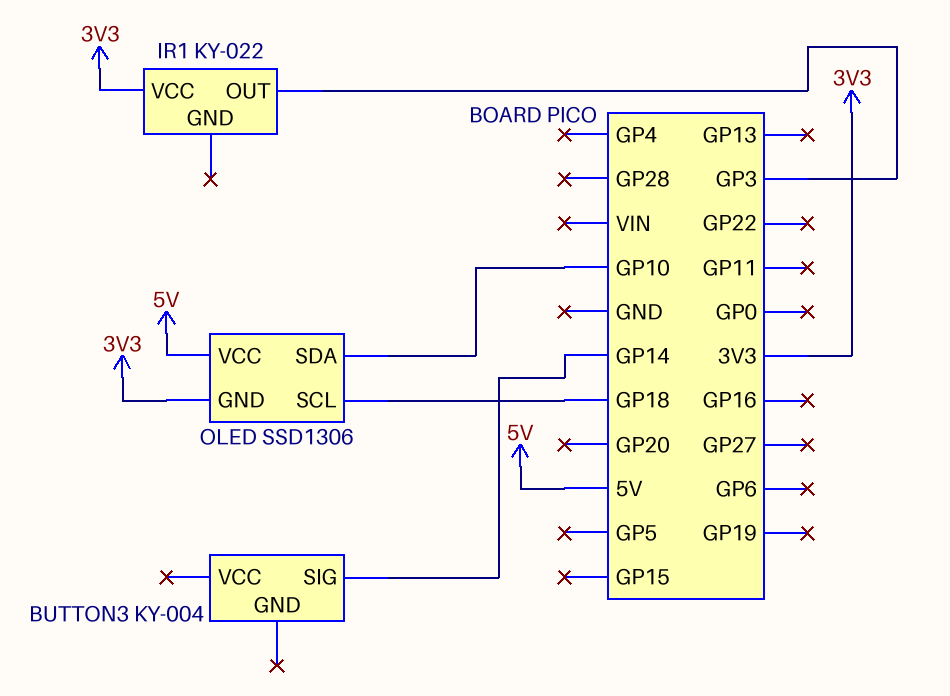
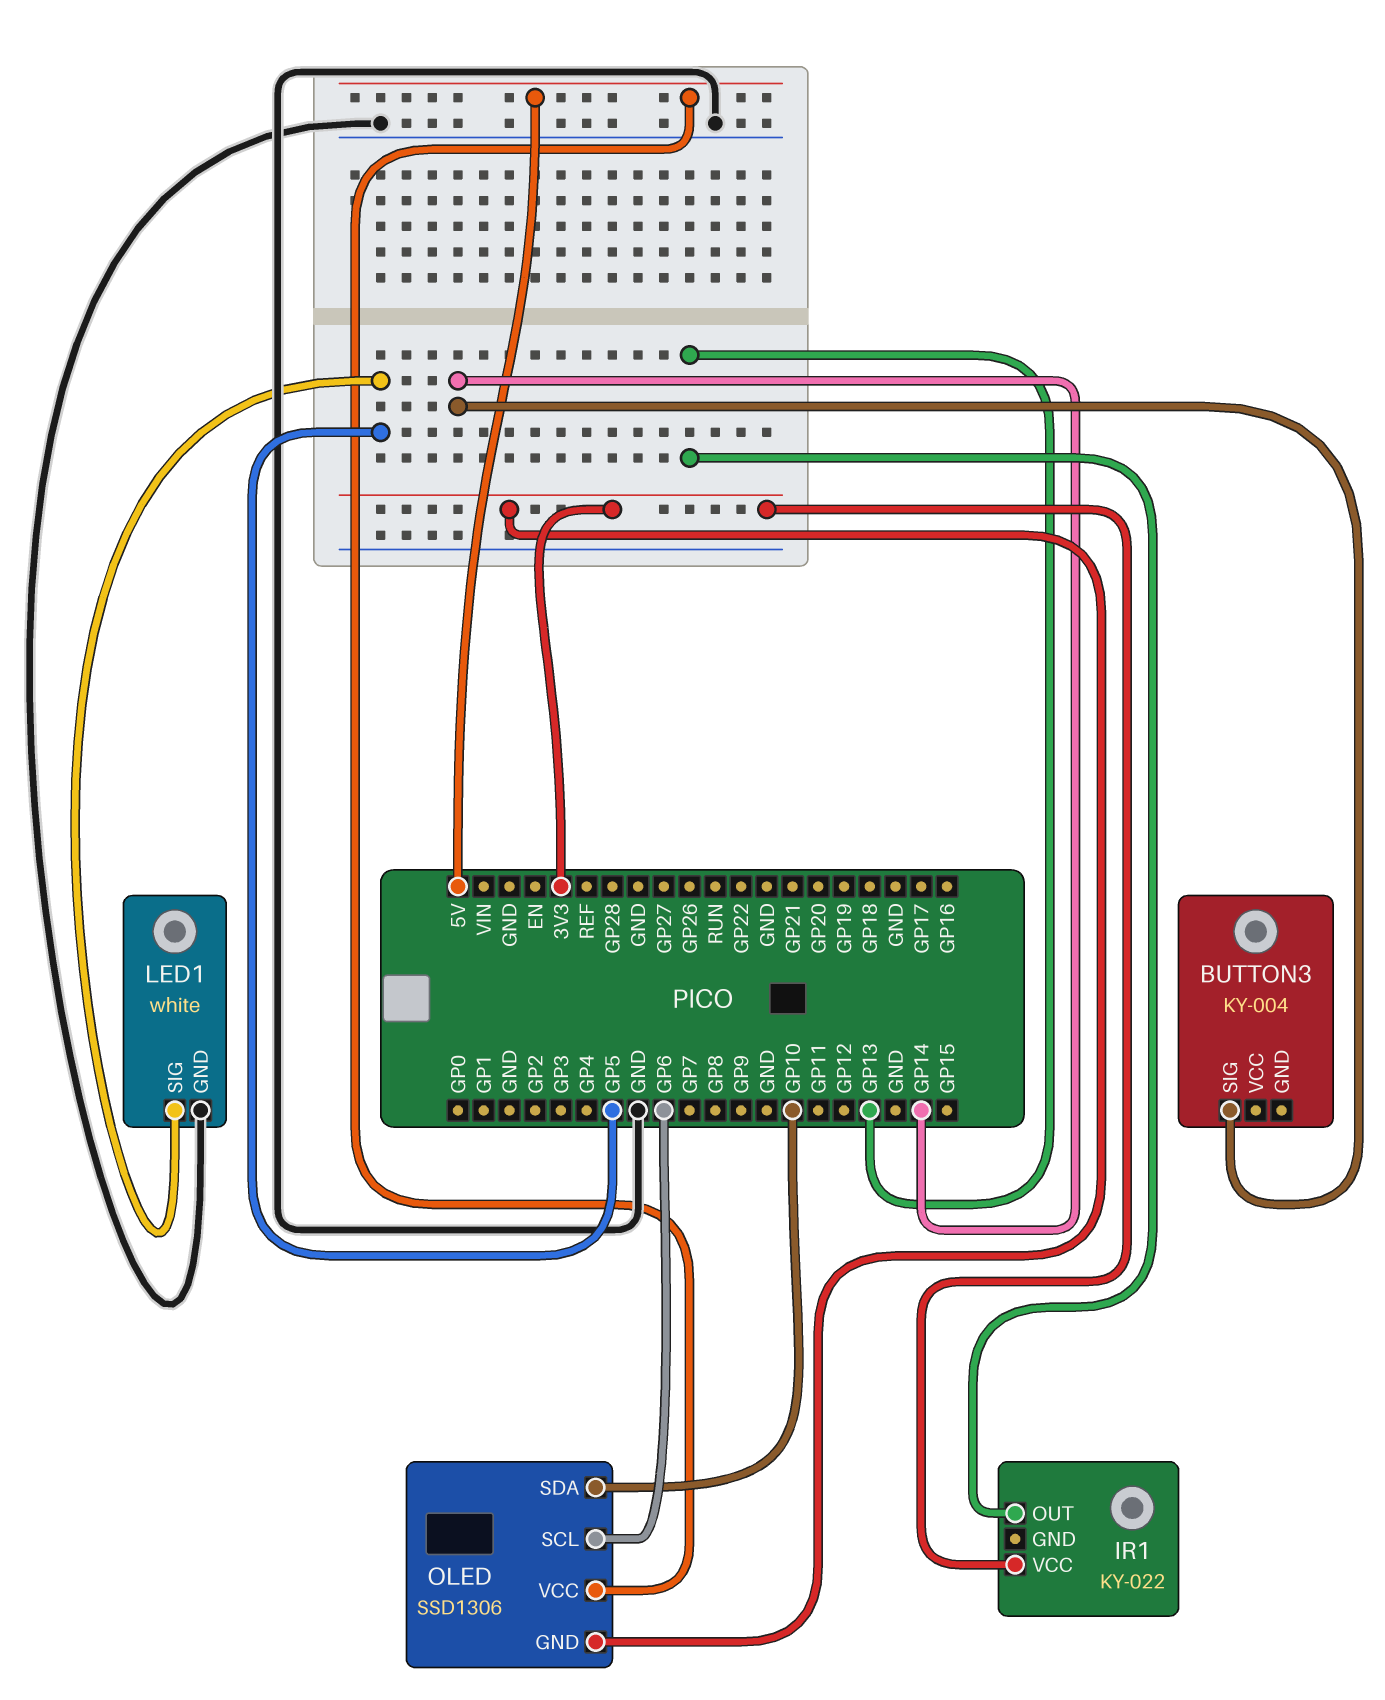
IR1 pin OUT: GP3 -> GP13
LED1: none -> white
LED1 pin GND: none -> GND
LED1 pin SIG: none -> GP5
OLED pin SCL: GP18 -> GP6

